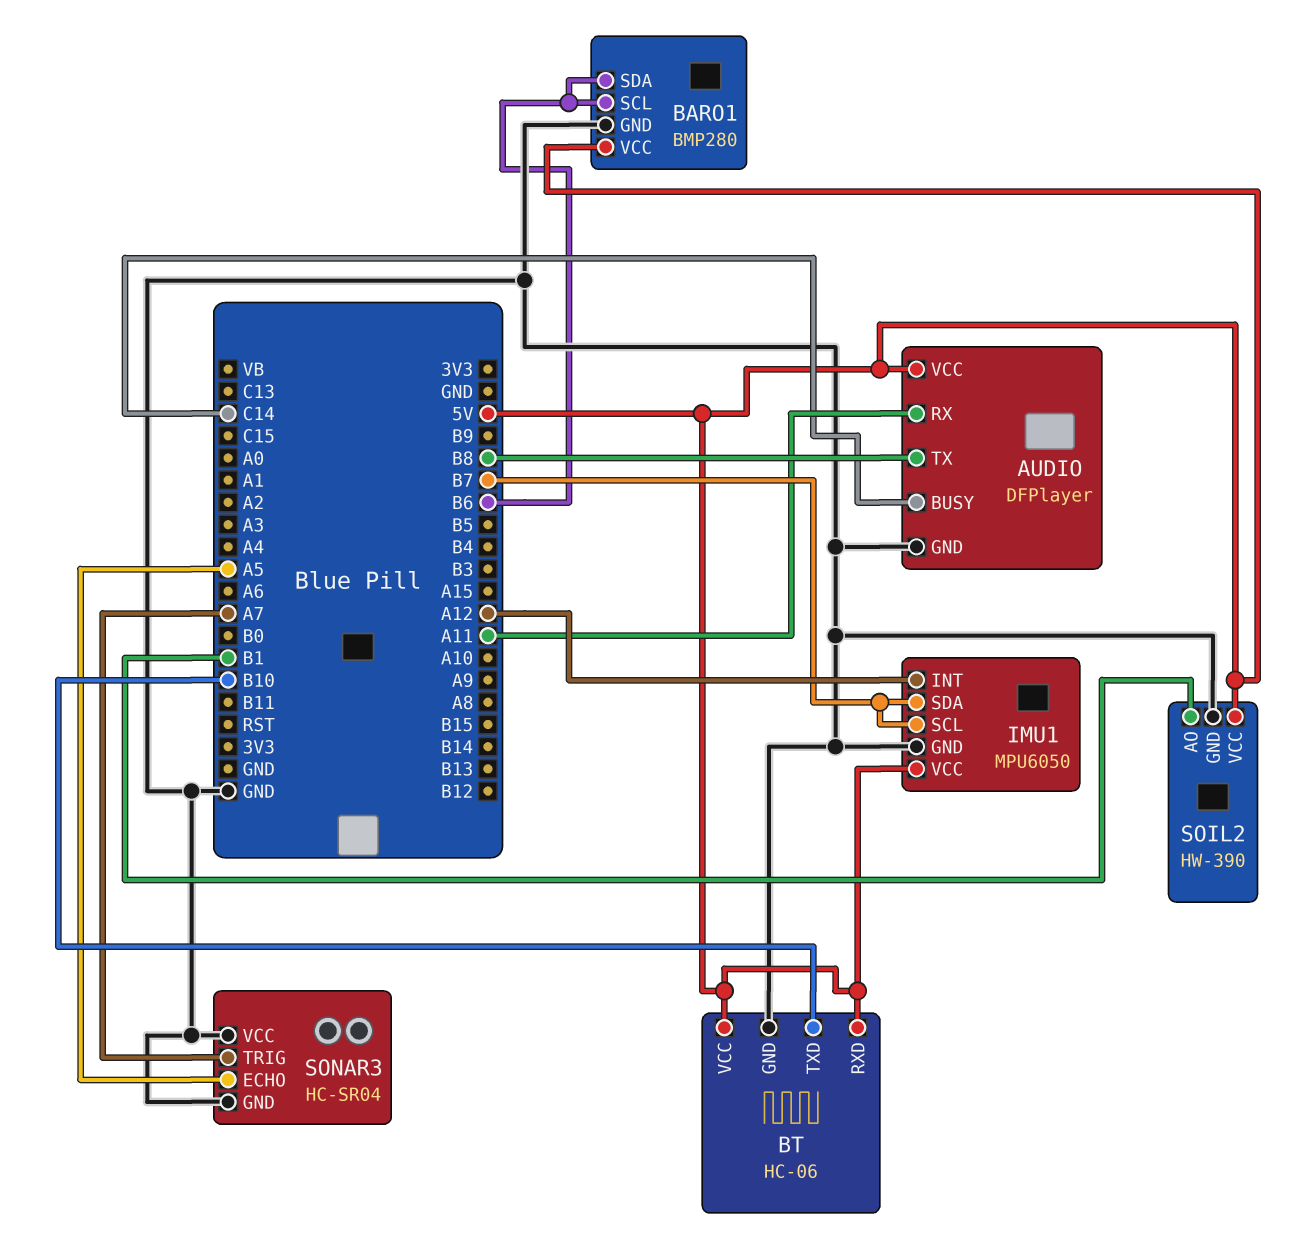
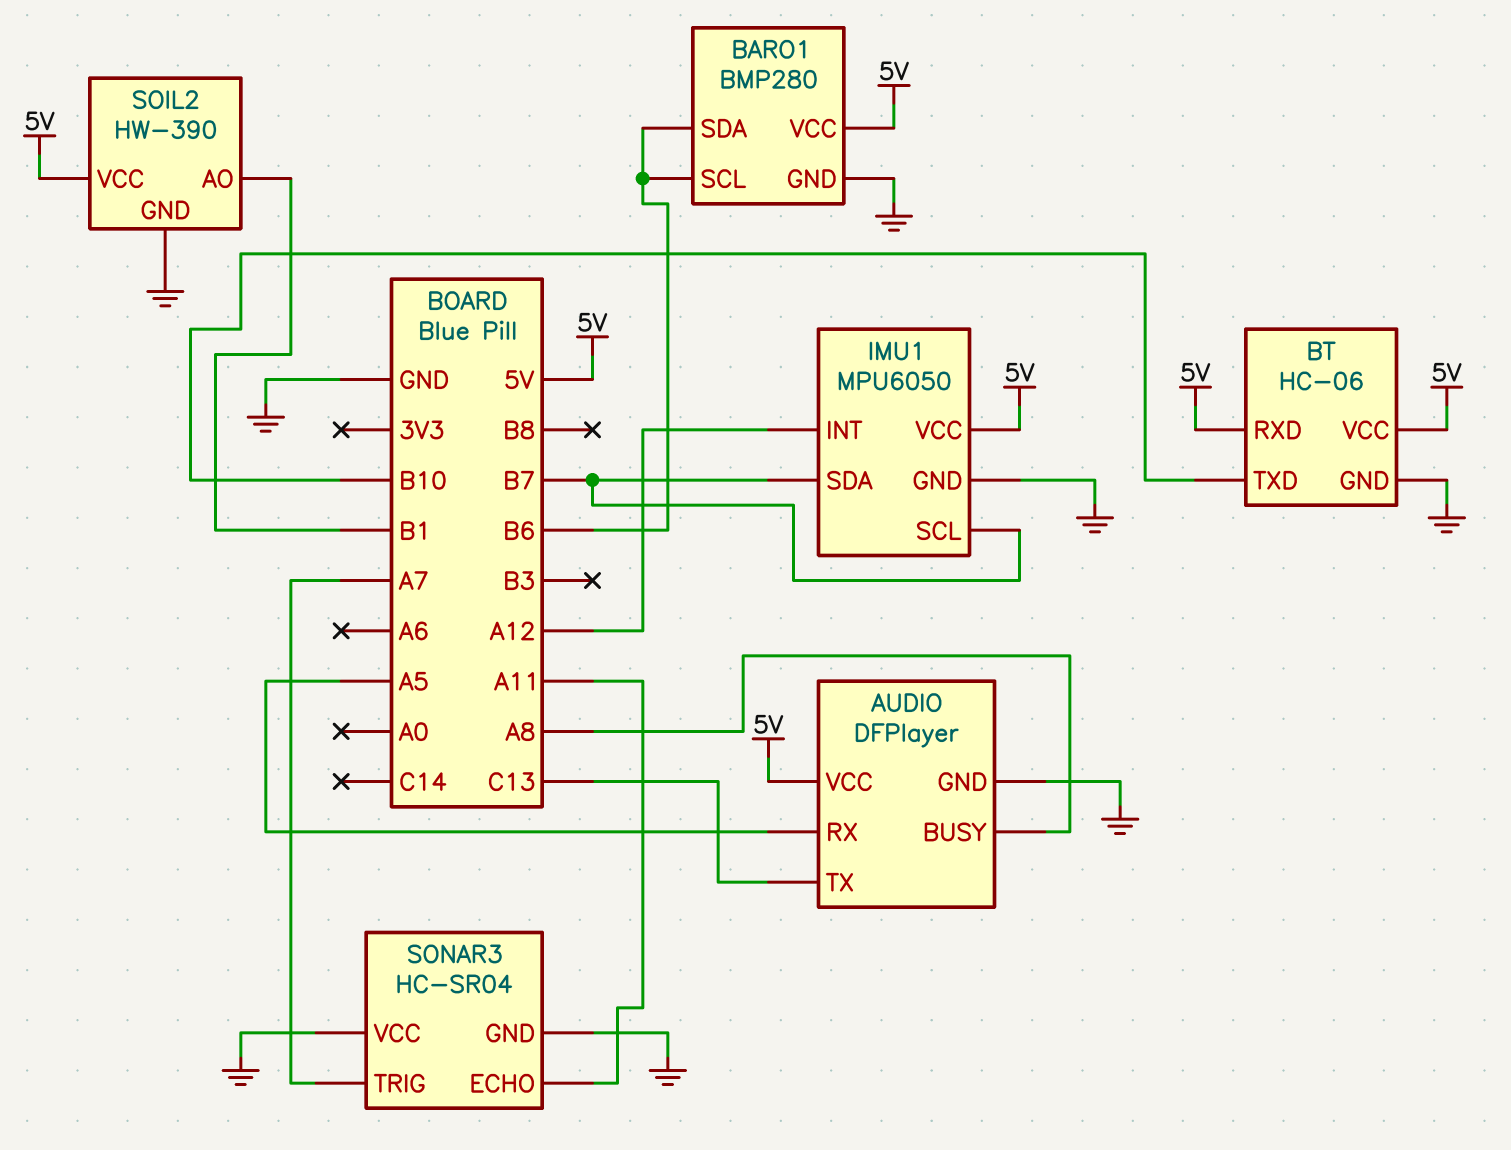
AUDIO pin BUSY: C14 -> A8
AUDIO pin RX: A11 -> A5
AUDIO pin TX: B8 -> C13
SONAR3 pin ECHO: A5 -> A11

